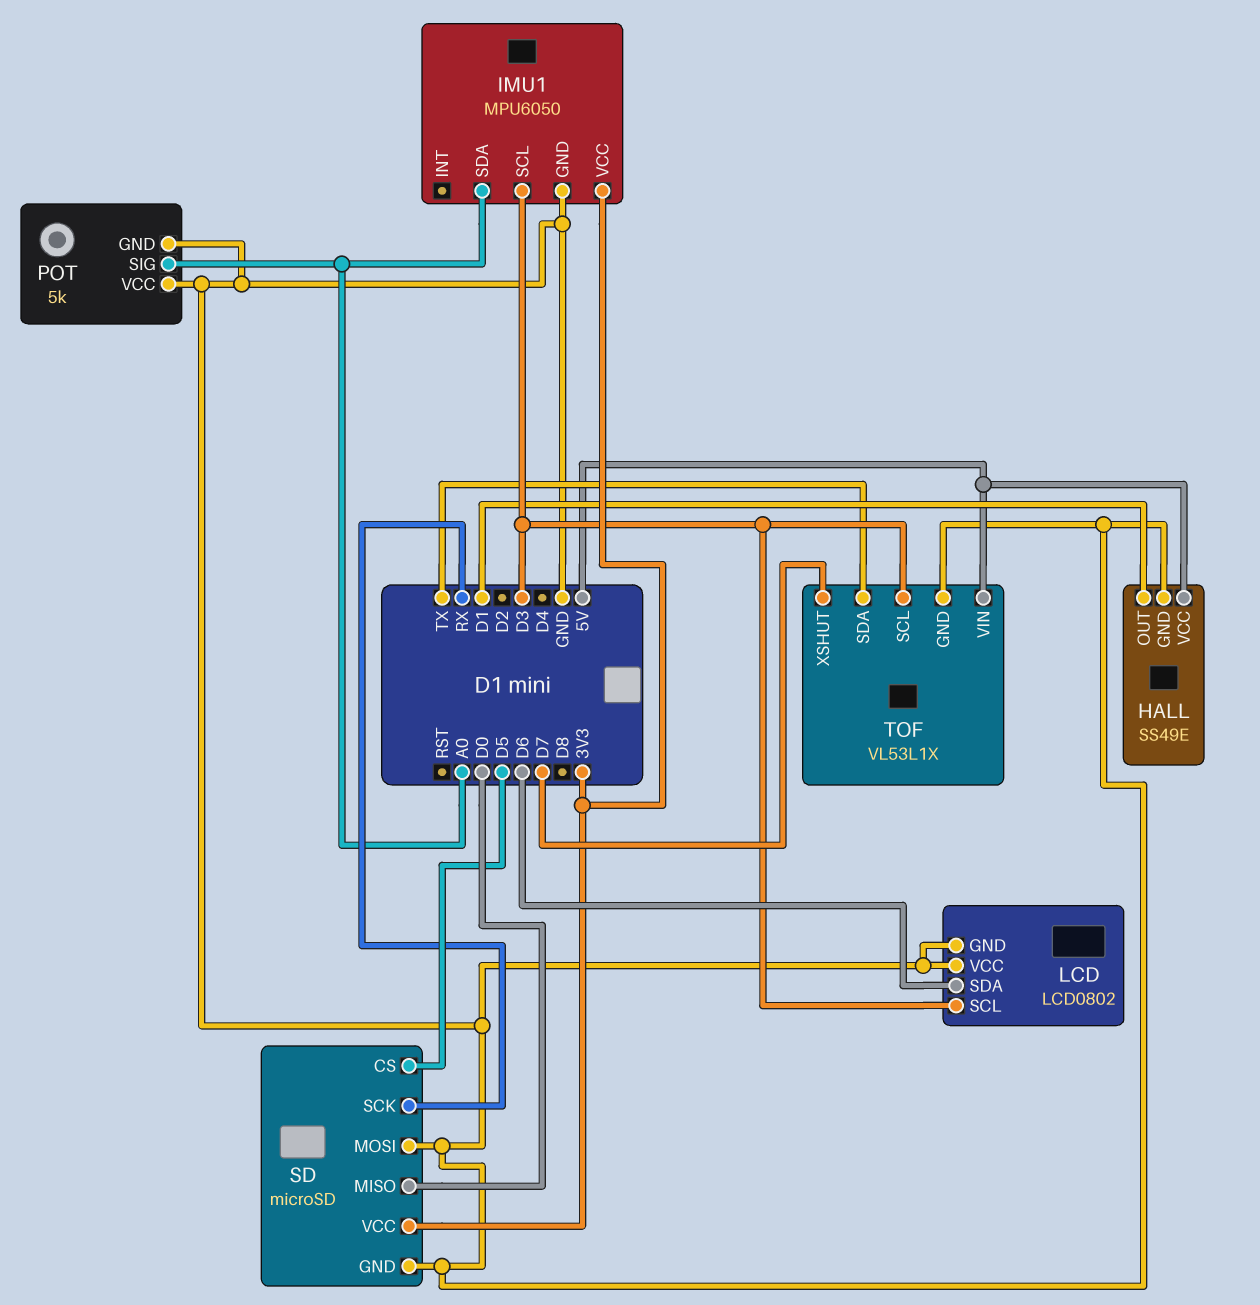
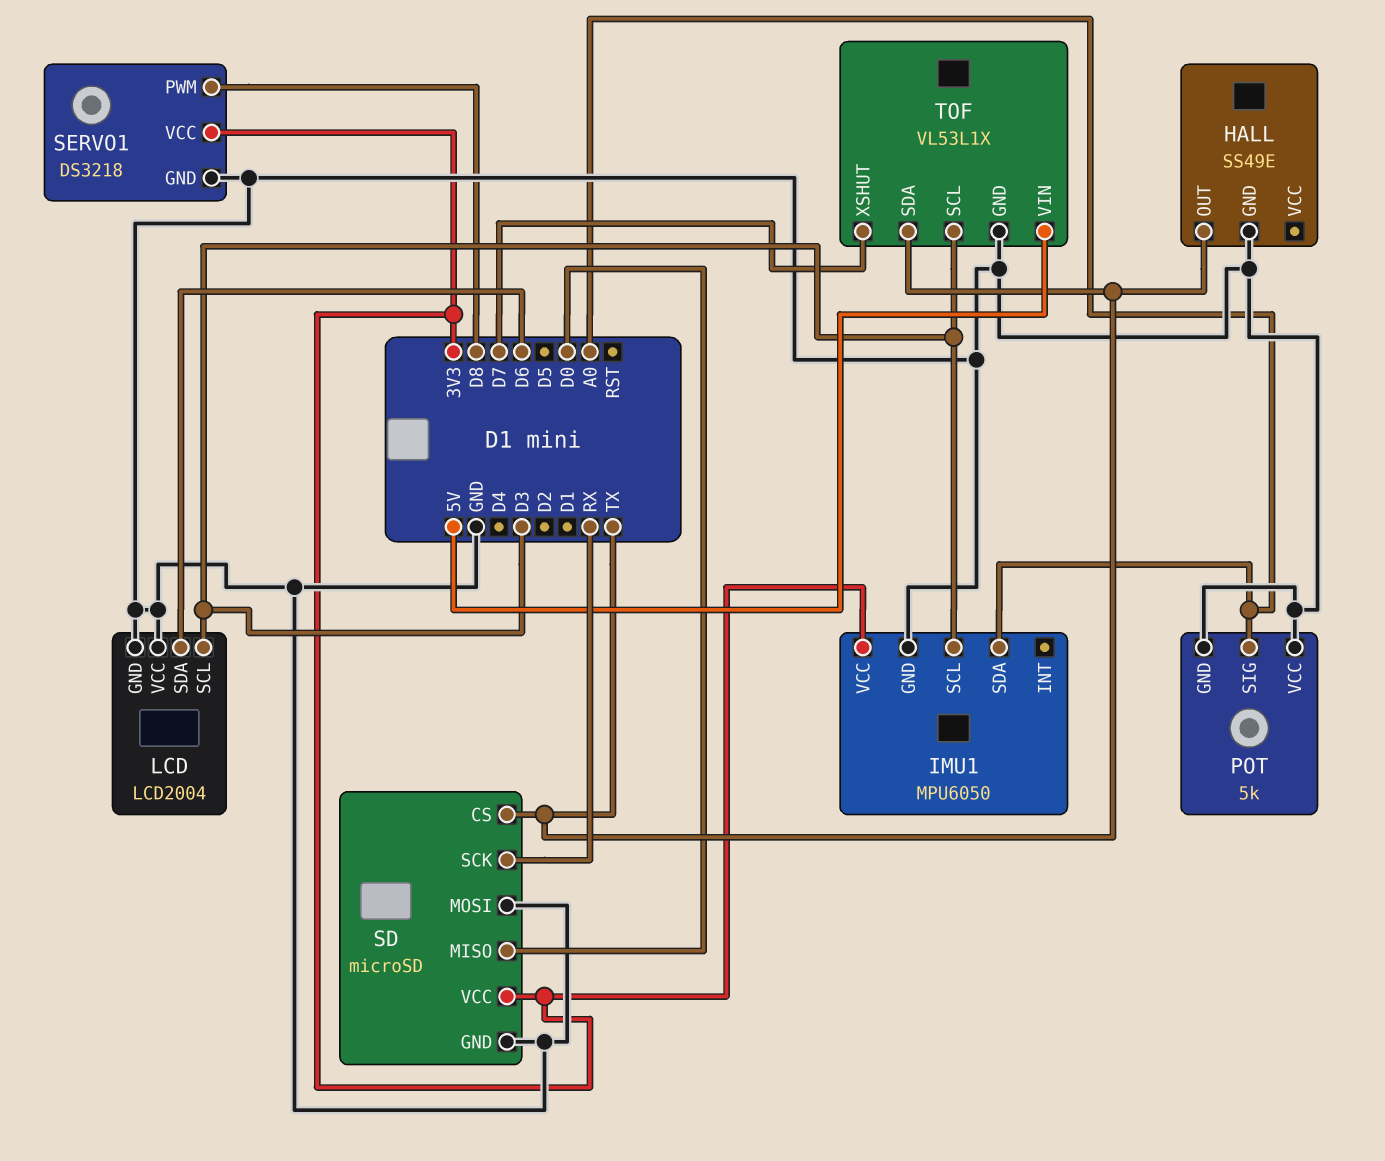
HALL pin OUT: D1 -> TX
HALL pin VCC: 5V -> none
LCD: LCD0802 -> LCD2004
SD pin CS: D5 -> TX
SERVO1: none -> DS3218
SERVO1 pin GND: none -> GND
SERVO1 pin PWM: none -> D8
SERVO1 pin VCC: none -> 3V3

